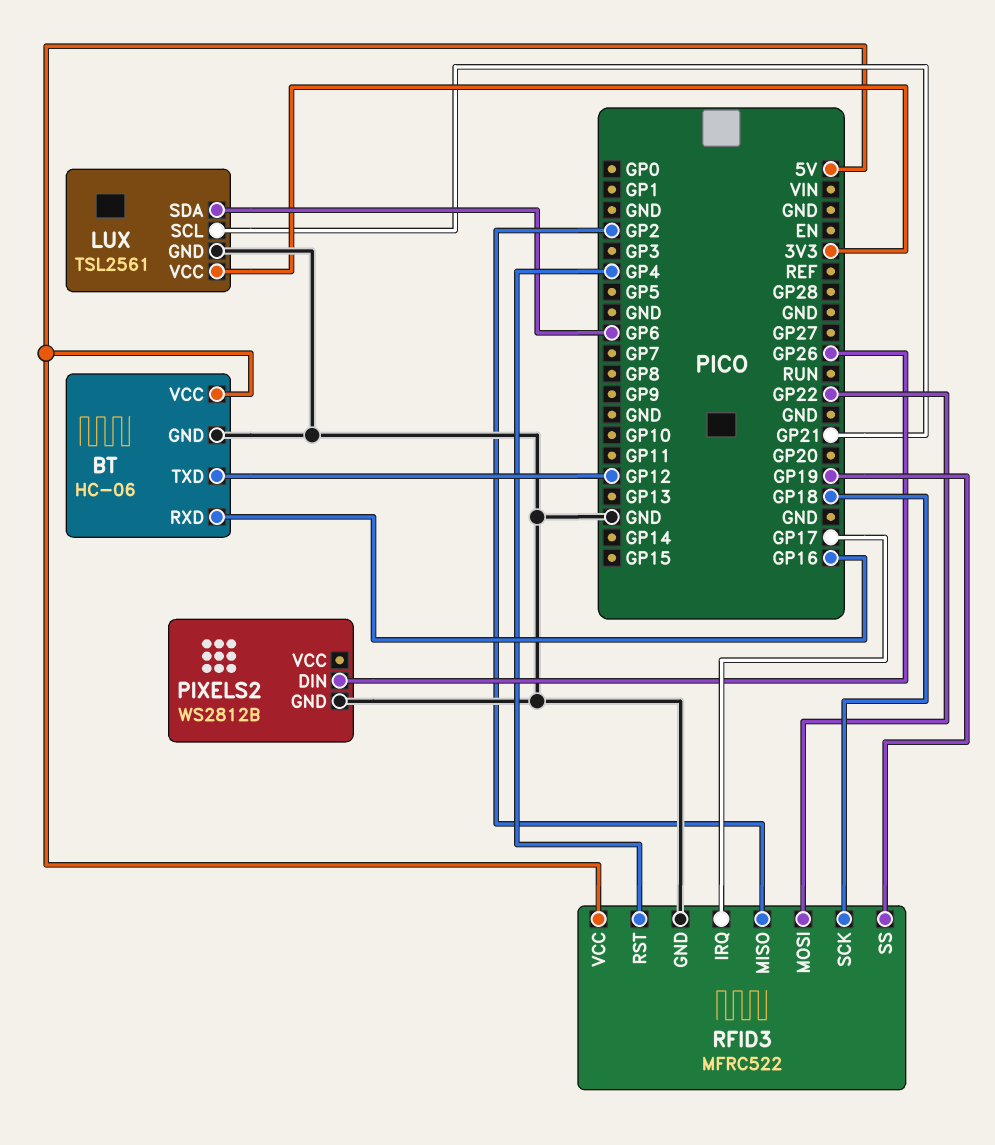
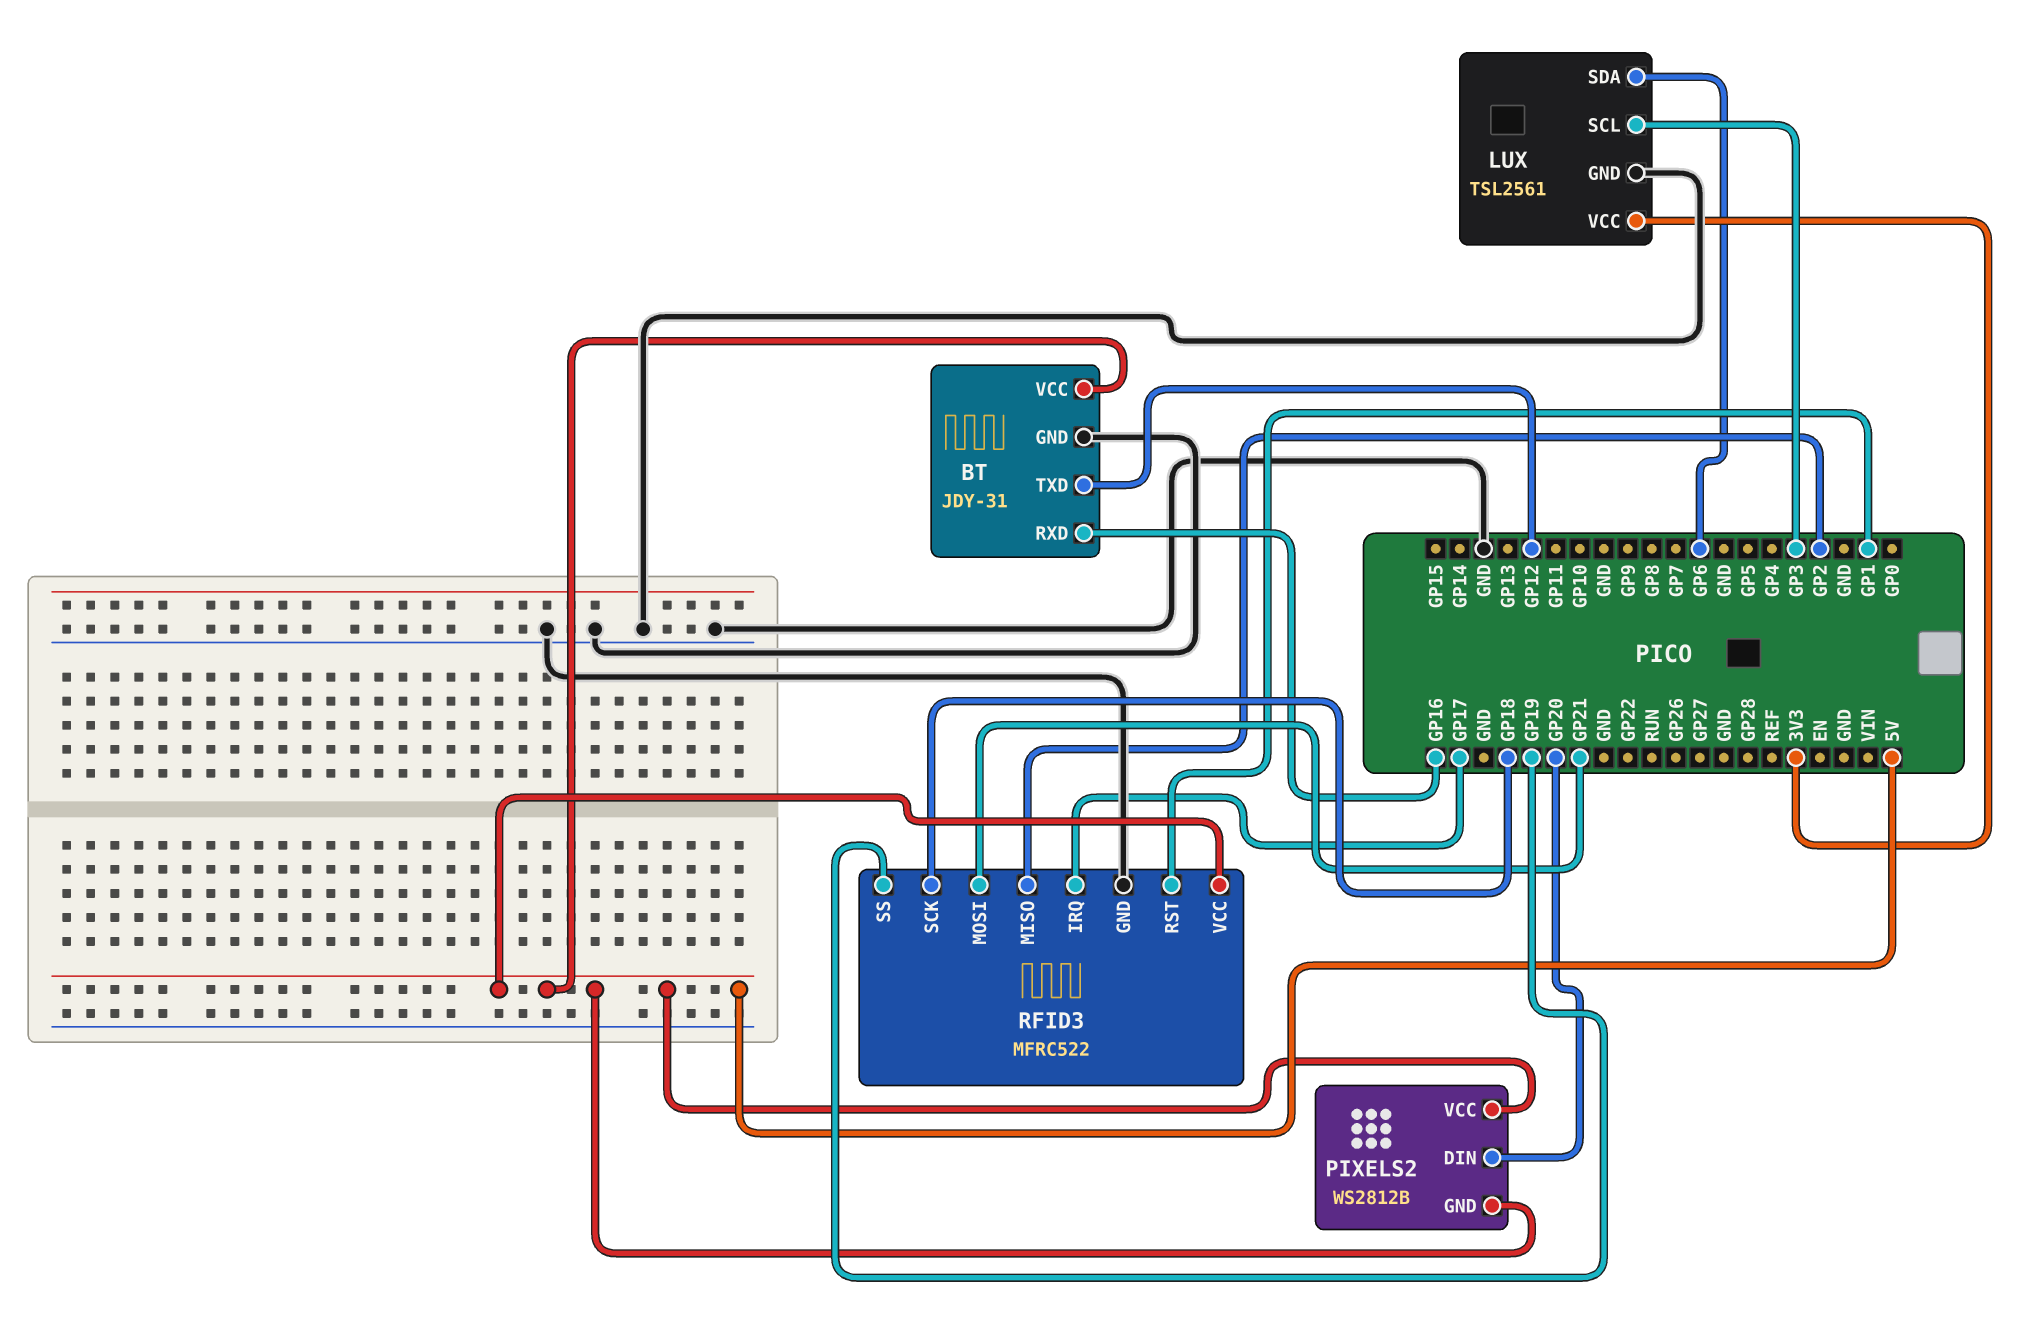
BT: HC-06 -> JDY-31
LUX pin SCL: GP21 -> GP3
PIXELS2 pin DIN: GP26 -> GP20
PIXELS2 pin GND: GND -> 5V
PIXELS2 pin VCC: none -> 5V
RFID3 pin MOSI: GP22 -> GP21
RFID3 pin RST: GP4 -> GP1

